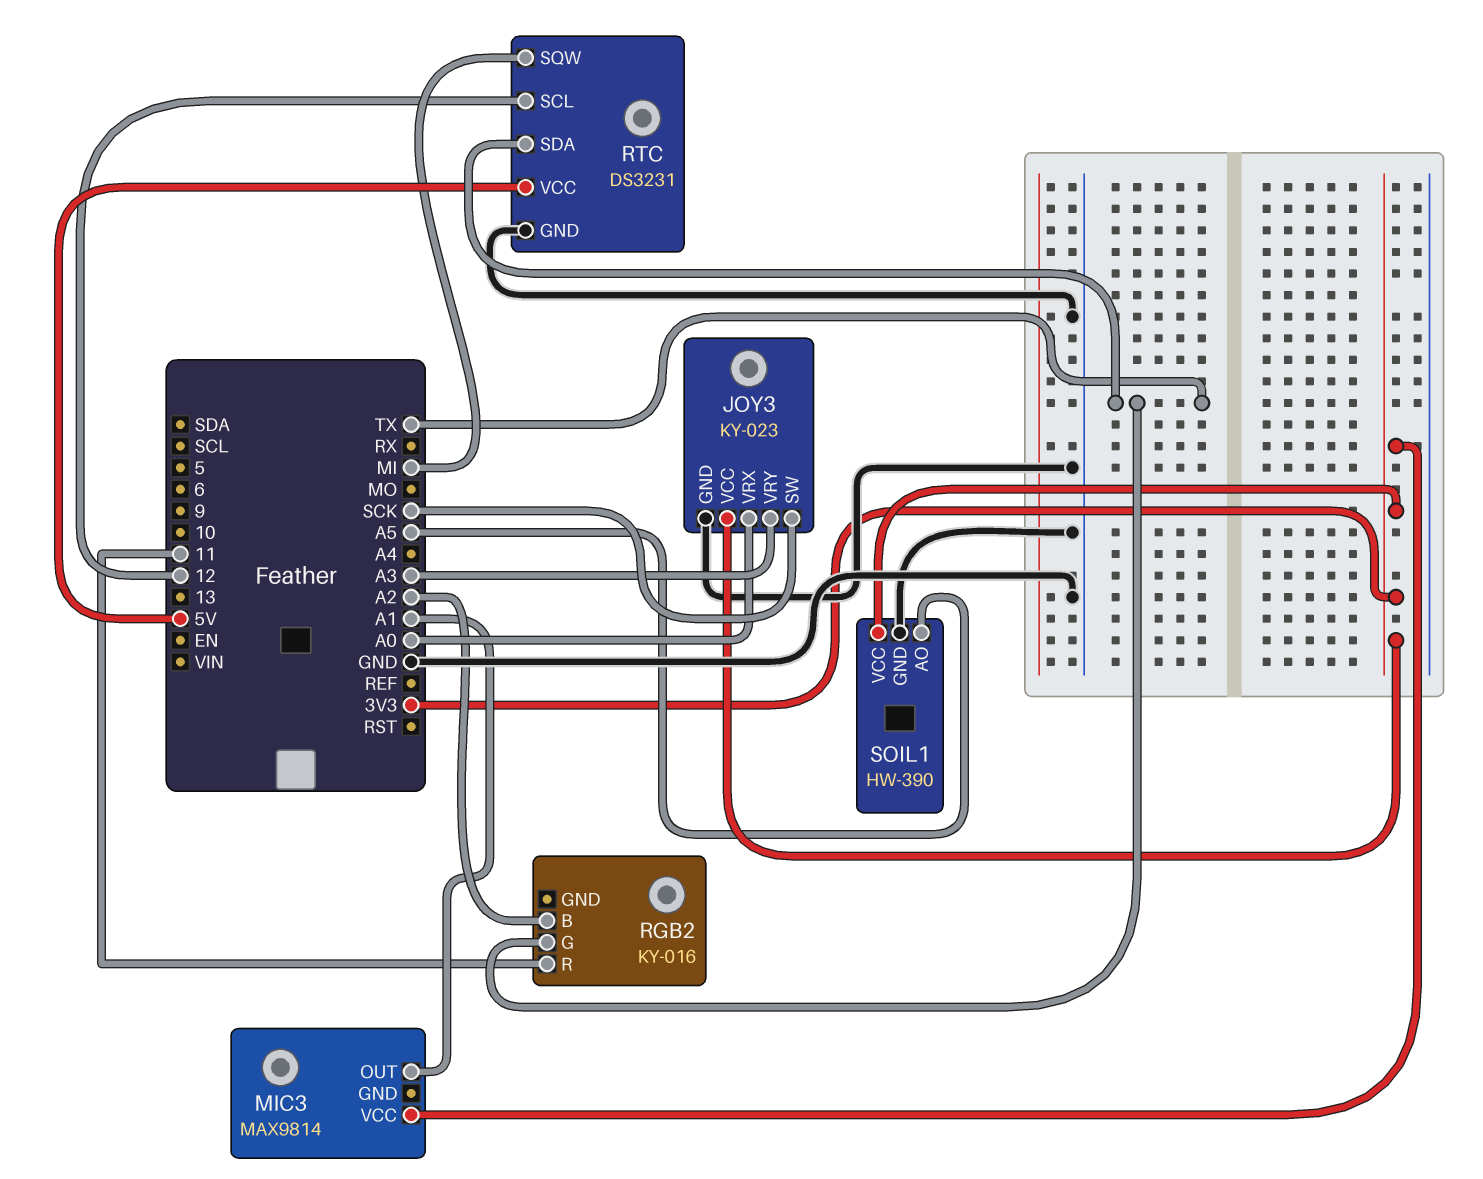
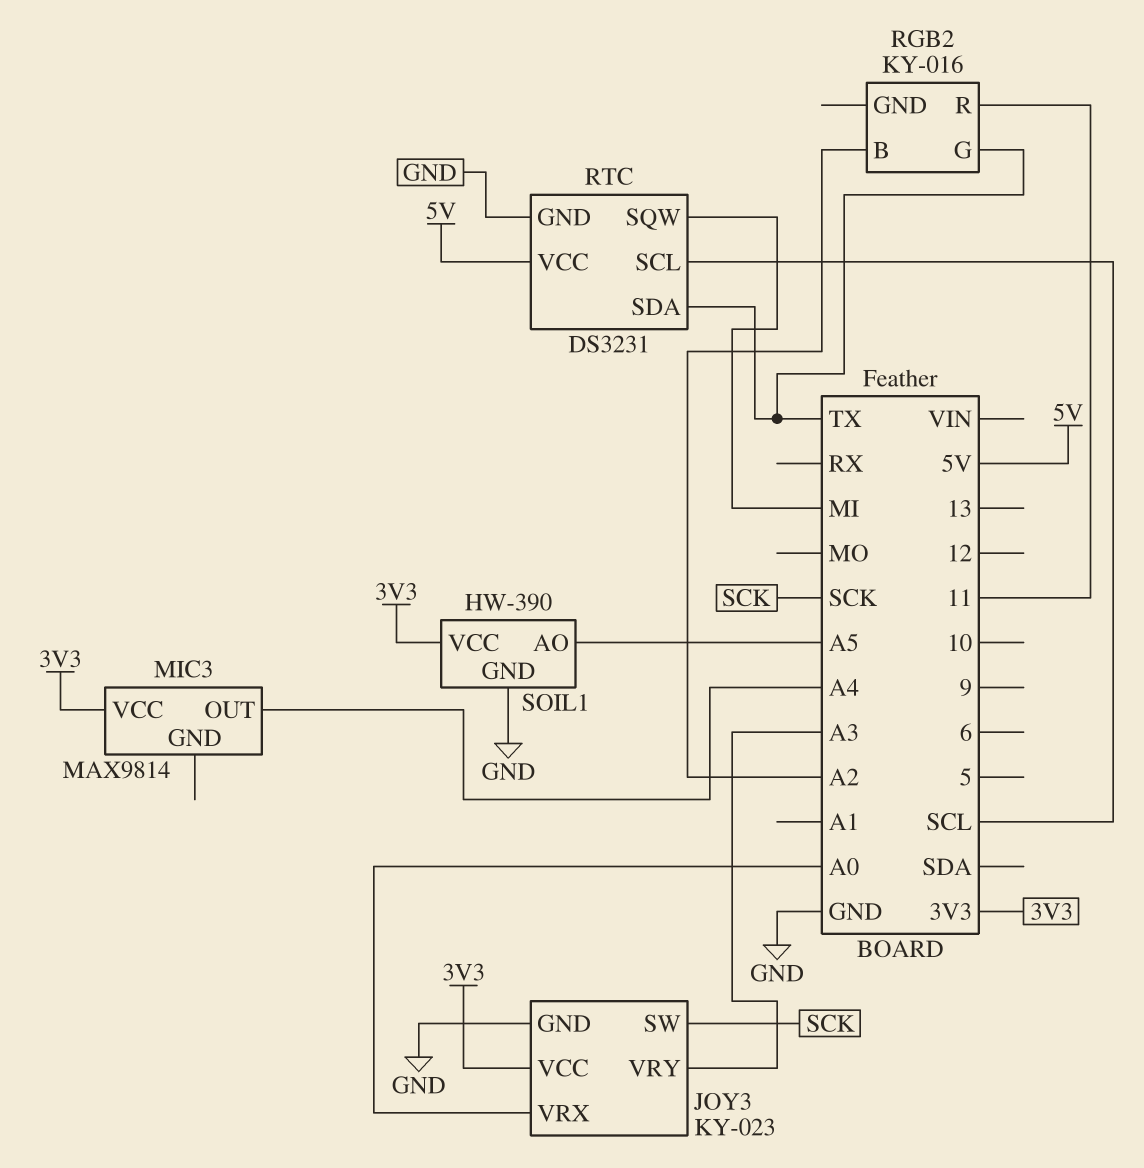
MIC3 pin OUT: A1 -> A4
RTC pin SCL: 12 -> SCL

